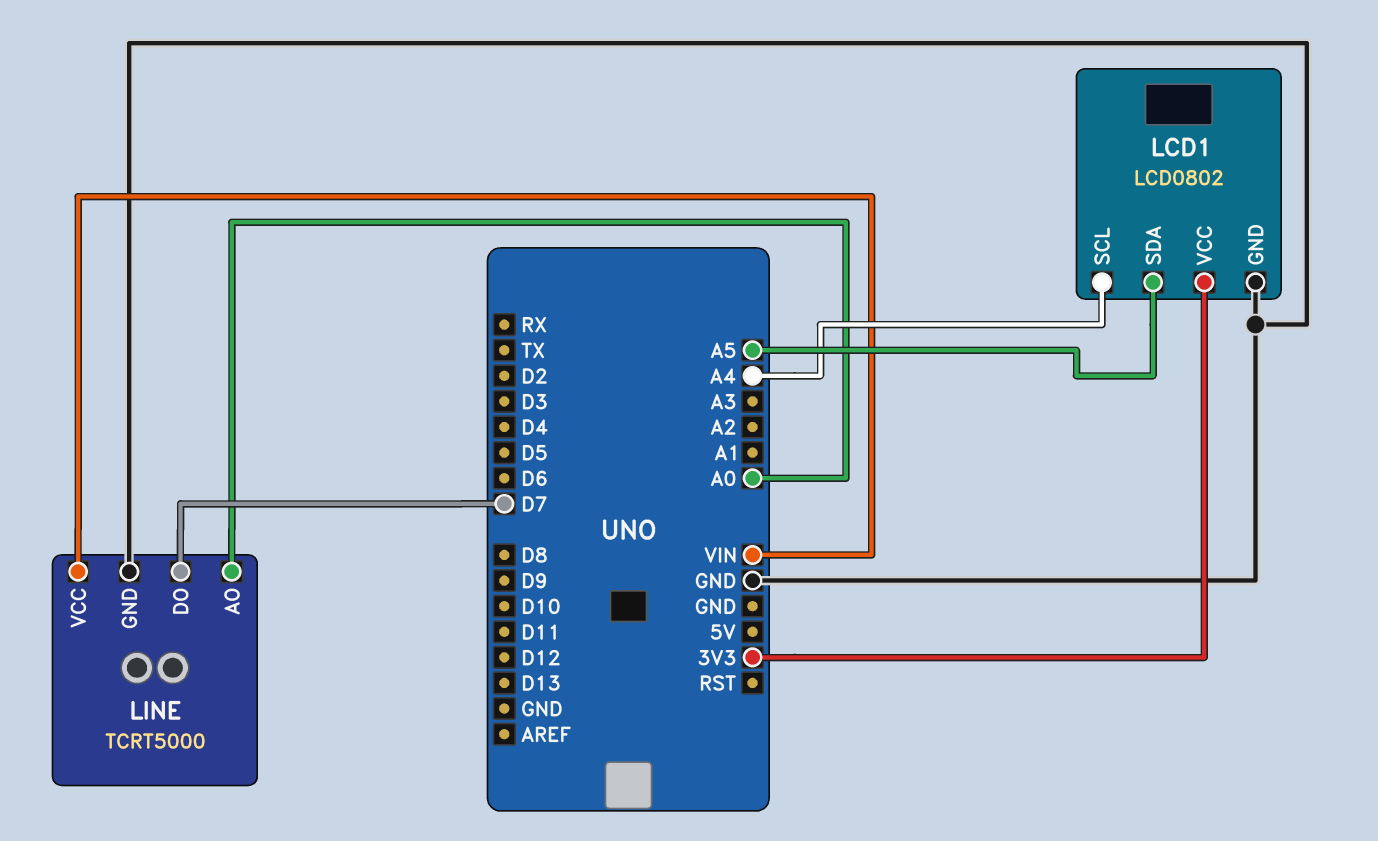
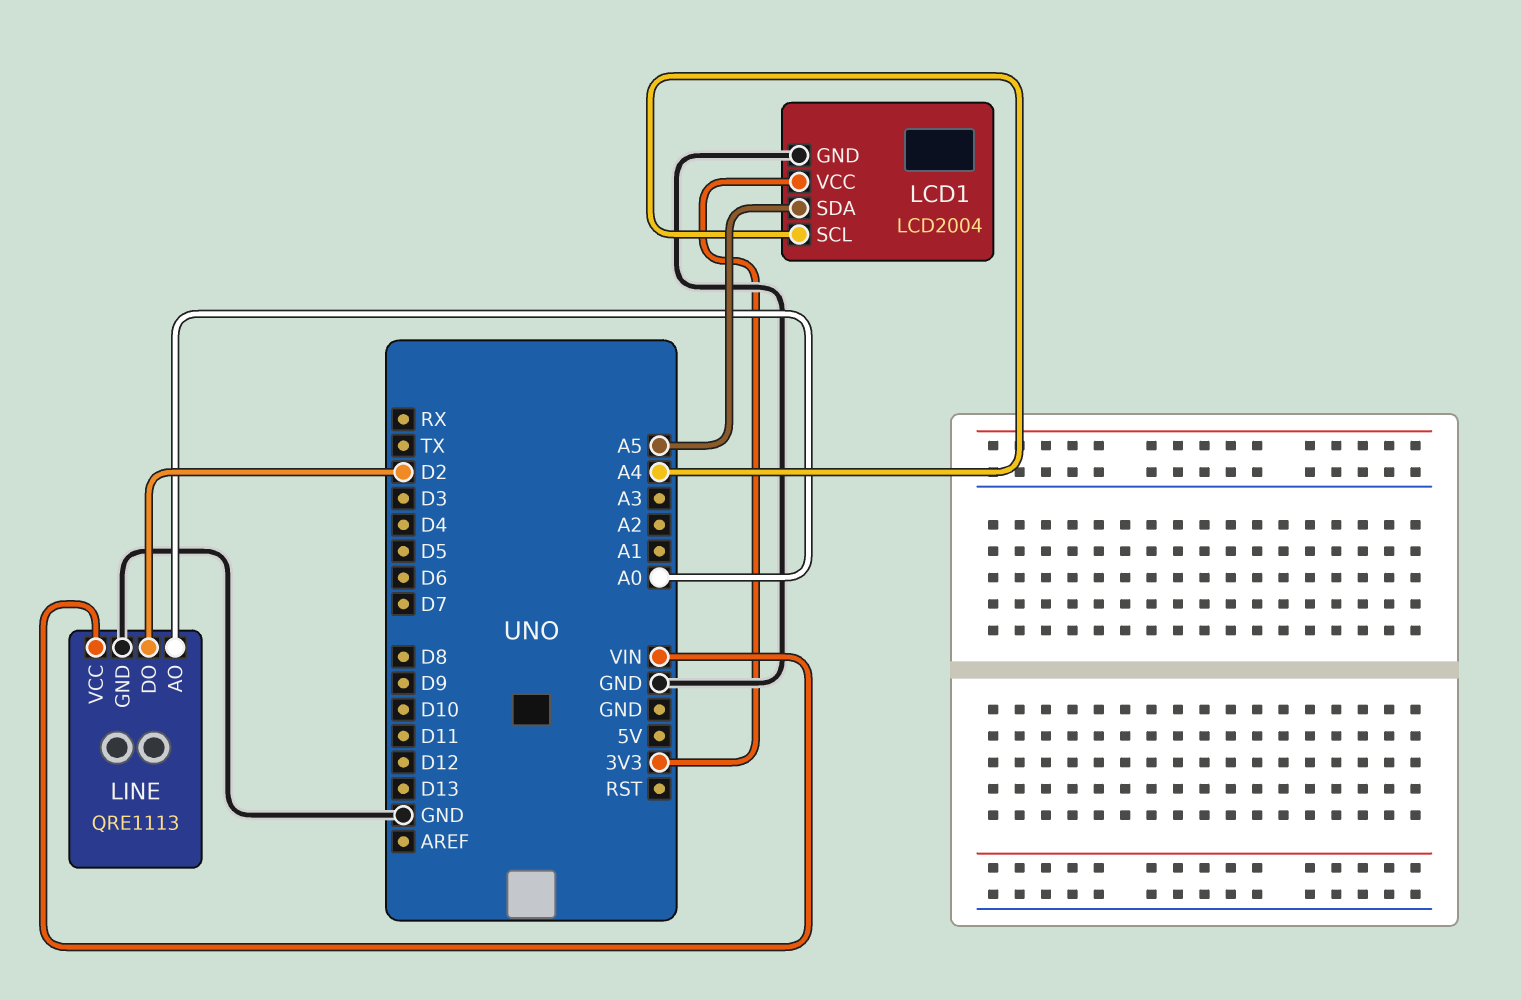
LCD1: LCD0802 -> LCD2004
LINE: TCRT5000 -> QRE1113
LINE pin DO: D7 -> D2

